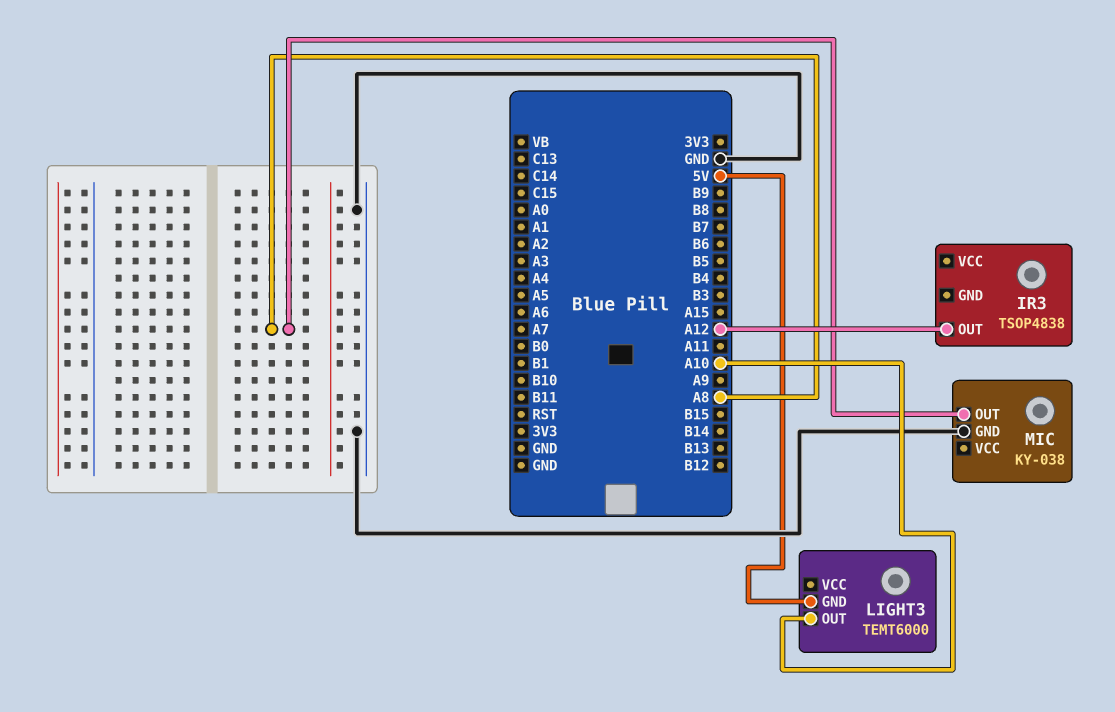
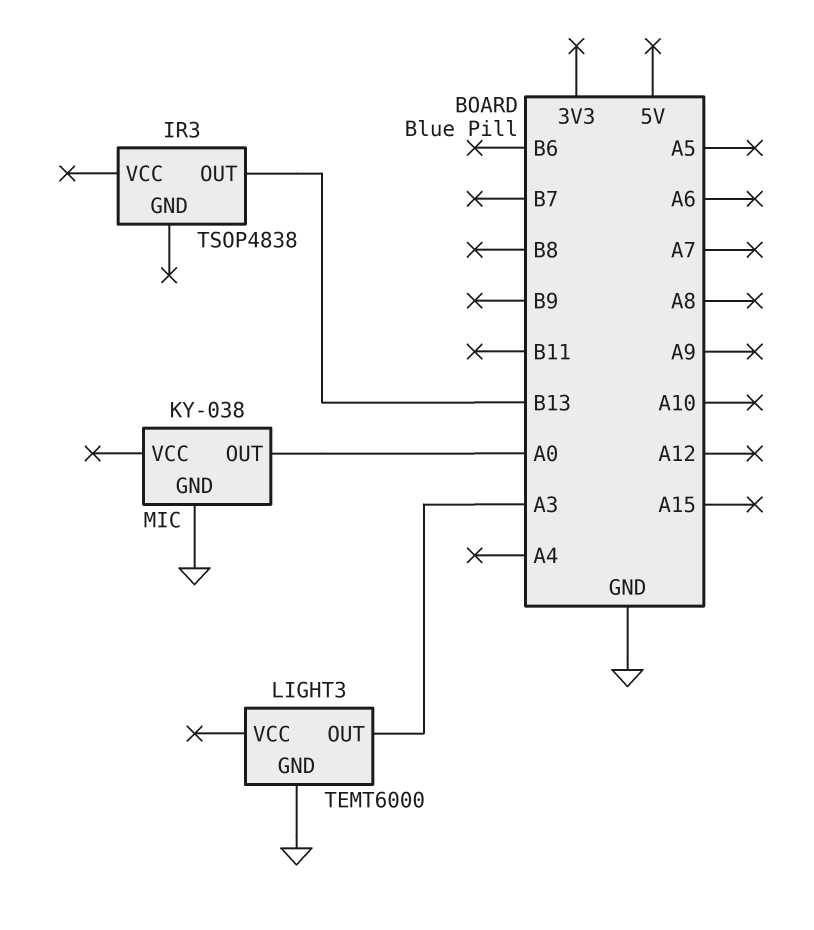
IR3 pin OUT: A12 -> B13
LIGHT3 pin GND: 5V -> GND
LIGHT3 pin OUT: A10 -> A3
MIC pin OUT: A8 -> A0

